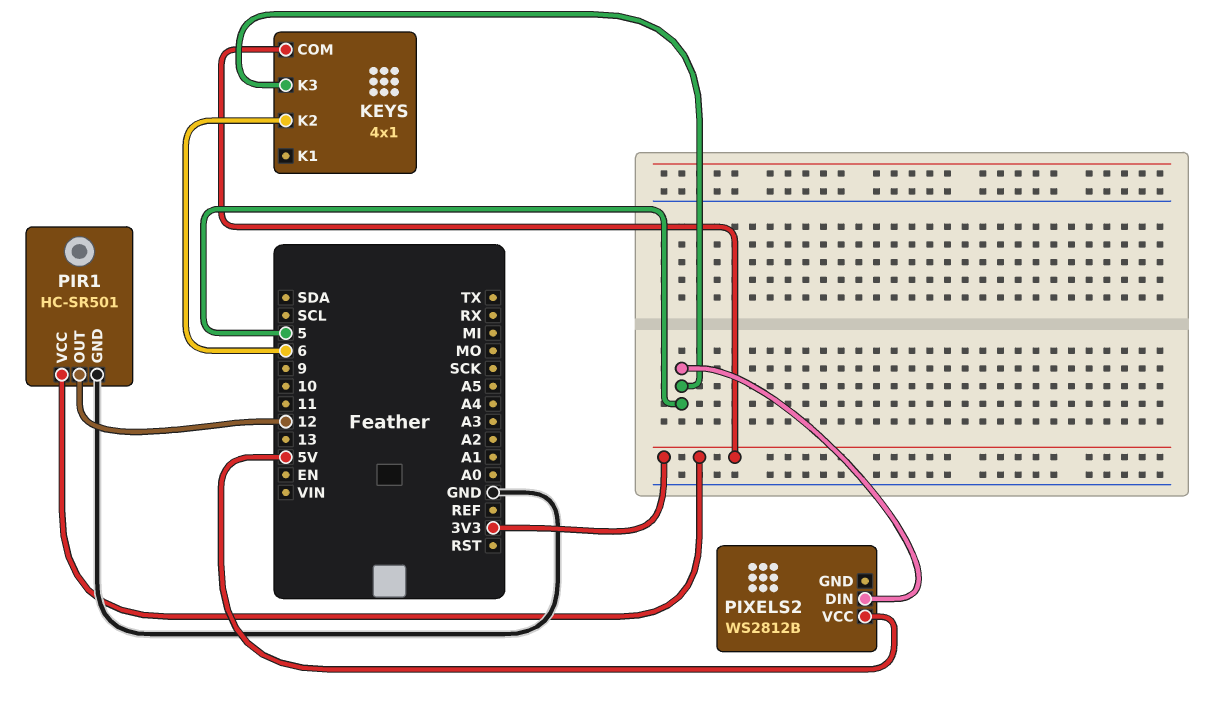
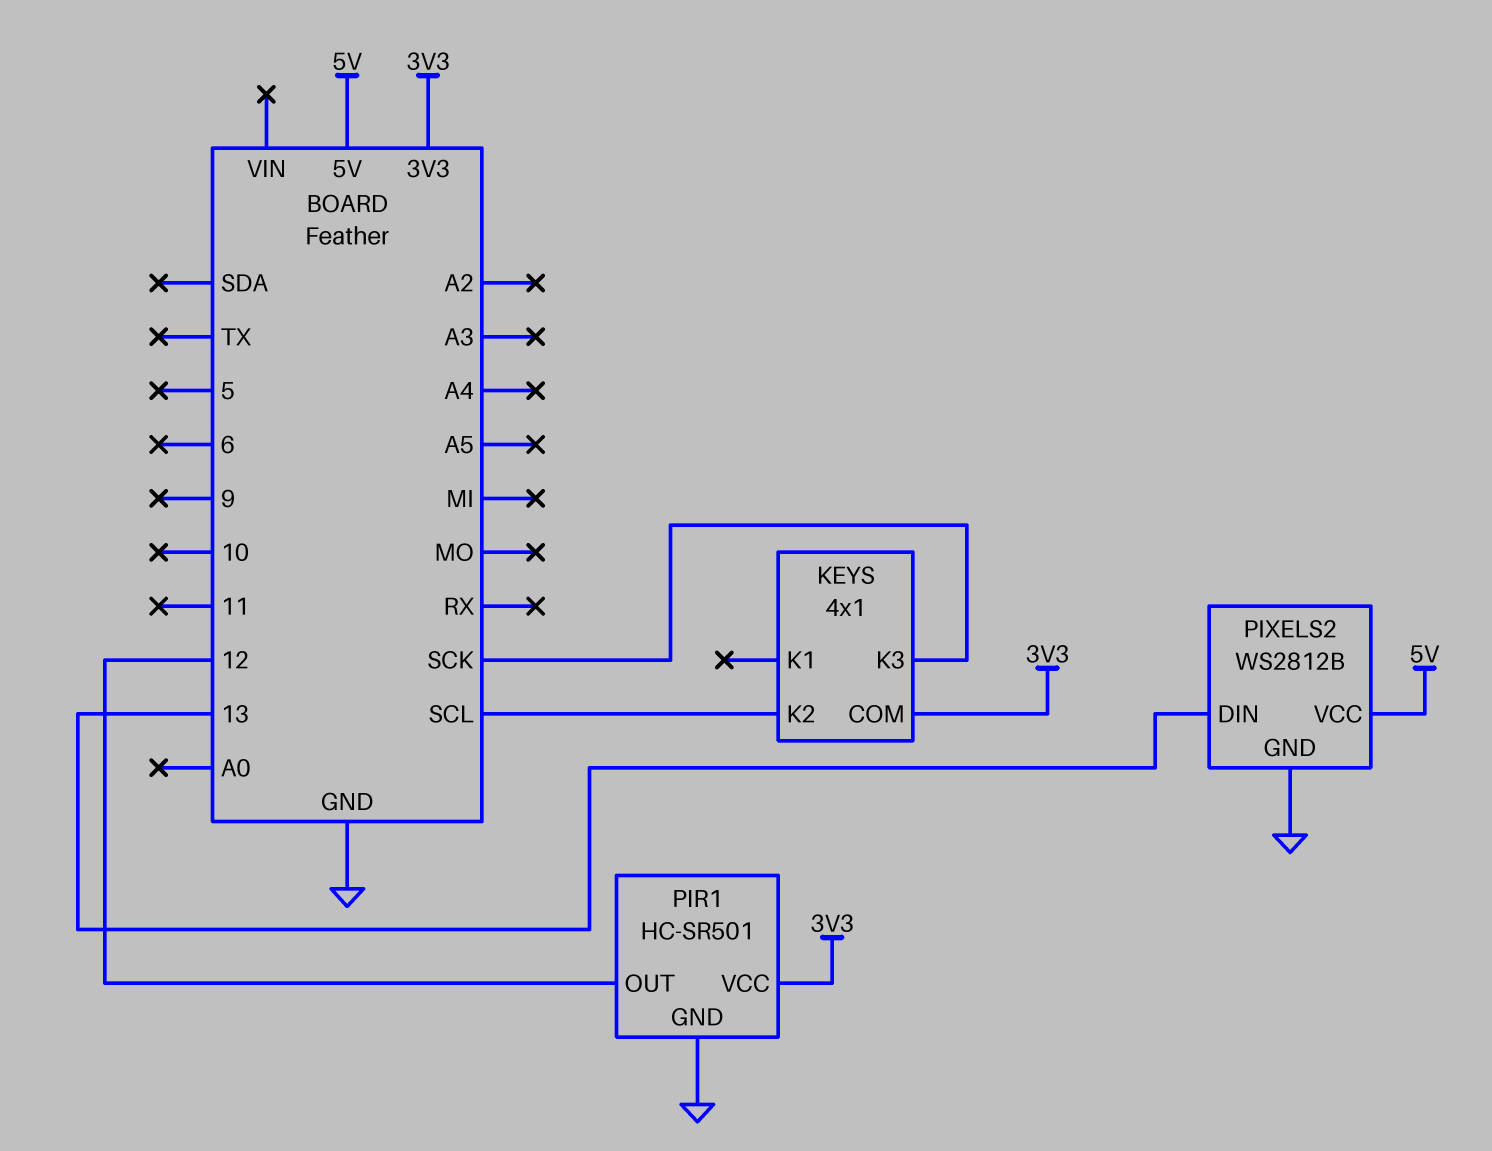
KEYS pin K2: 6 -> SCL
KEYS pin K3: 5 -> SCK
PIXELS2 pin DIN: 5 -> 13
PIXELS2 pin GND: none -> GND

